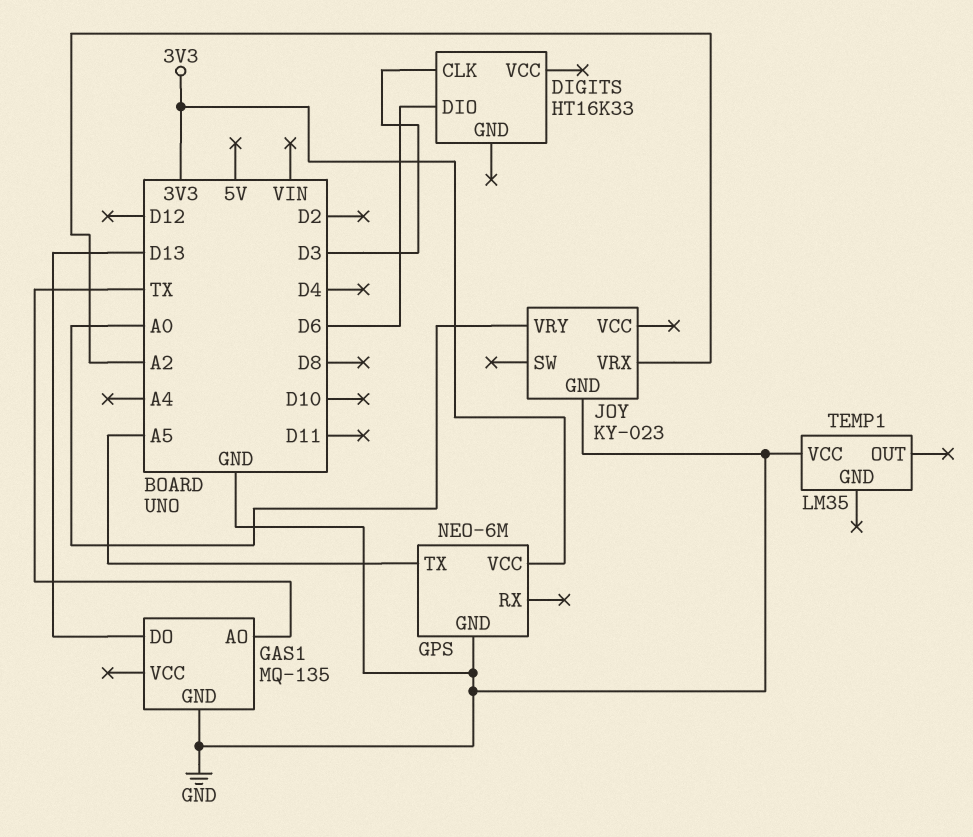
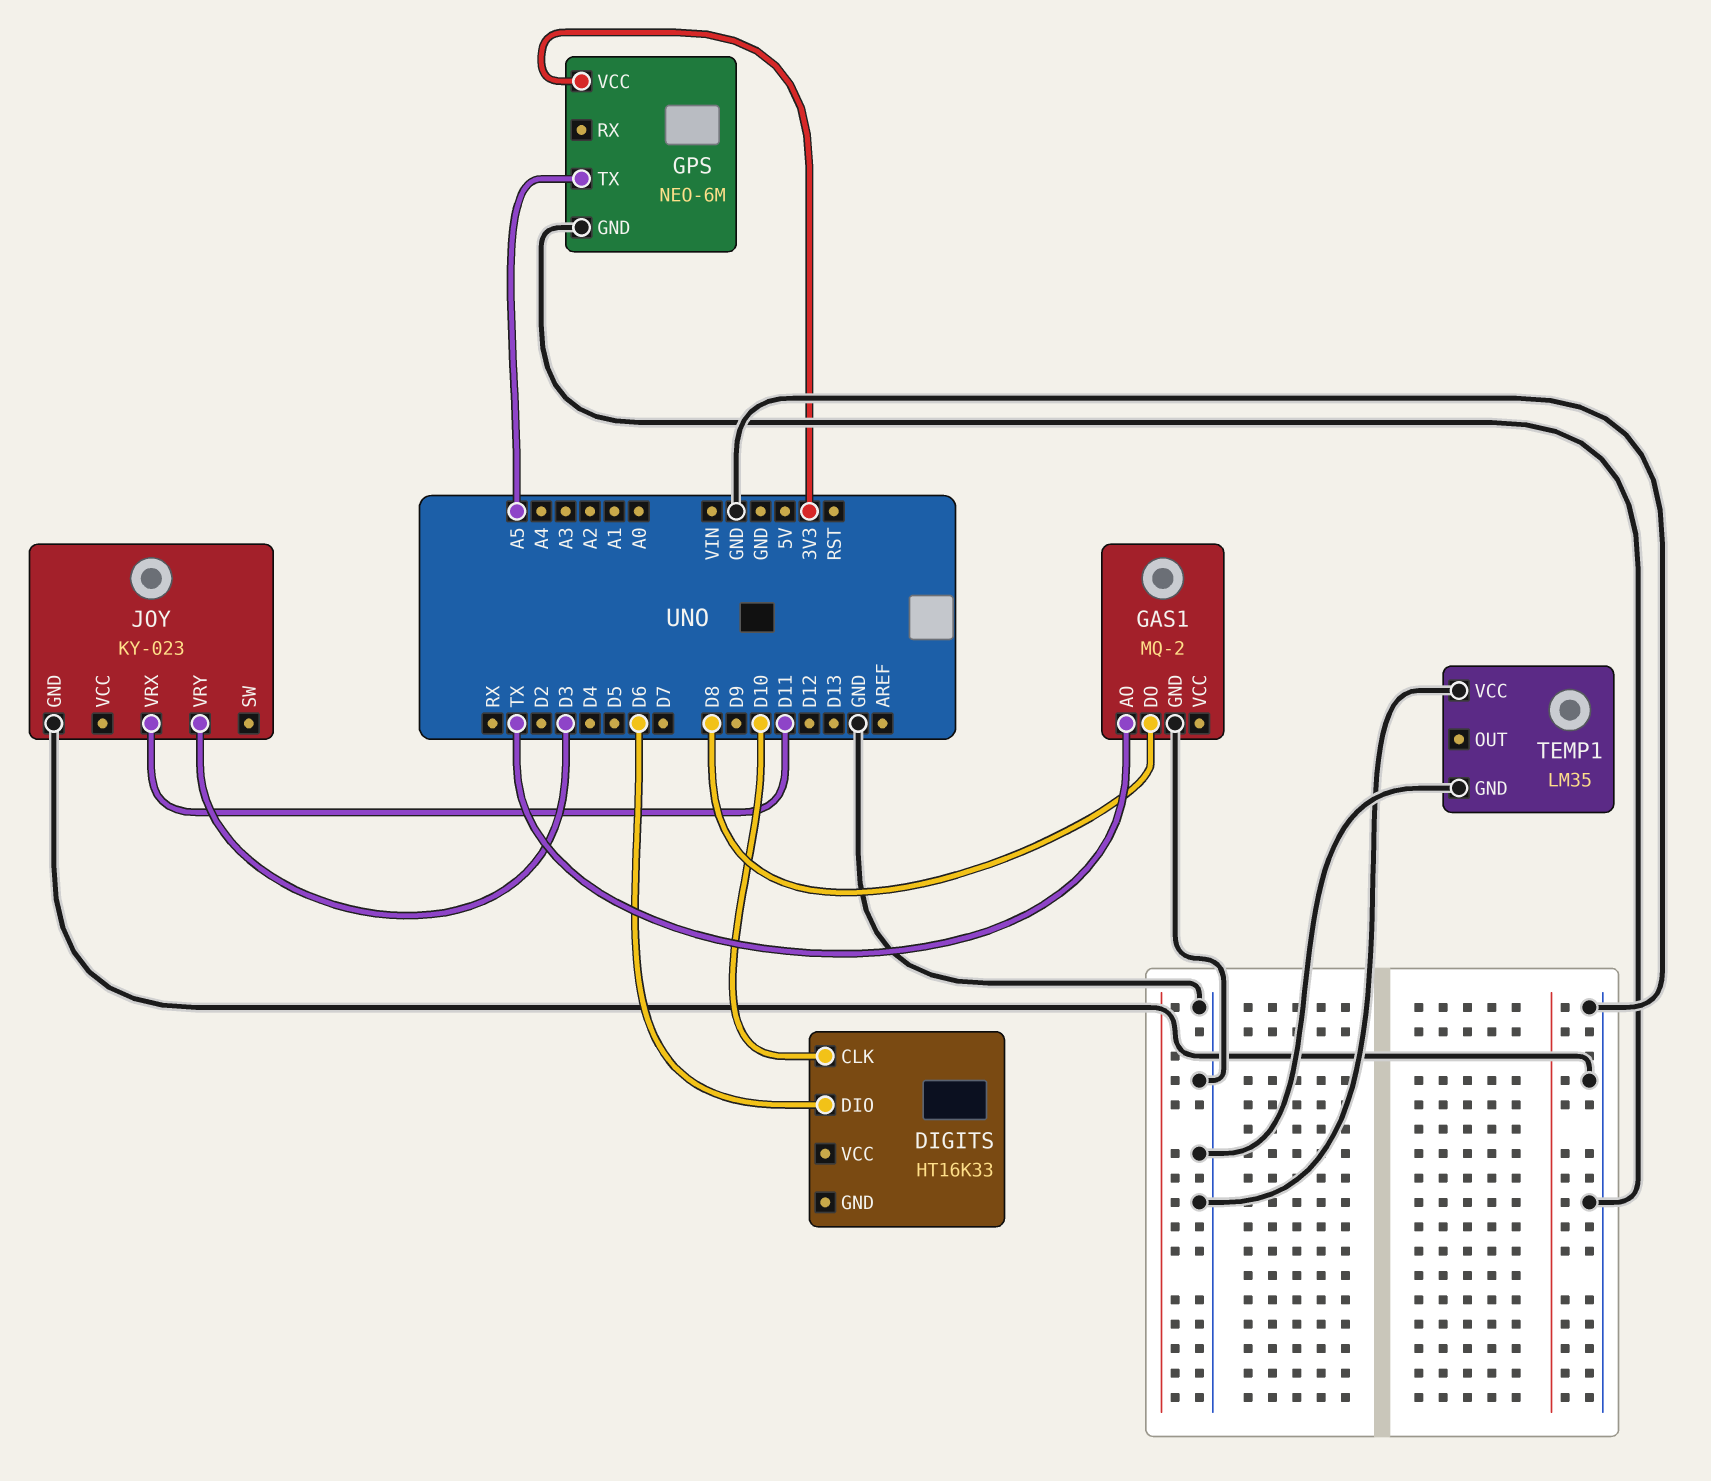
DIGITS pin CLK: D3 -> D10
GAS1: MQ-135 -> MQ-2
GAS1 pin DO: D13 -> D8
JOY pin VRX: A2 -> D11
JOY pin VRY: A0 -> D3
TEMP1 pin GND: none -> GND

